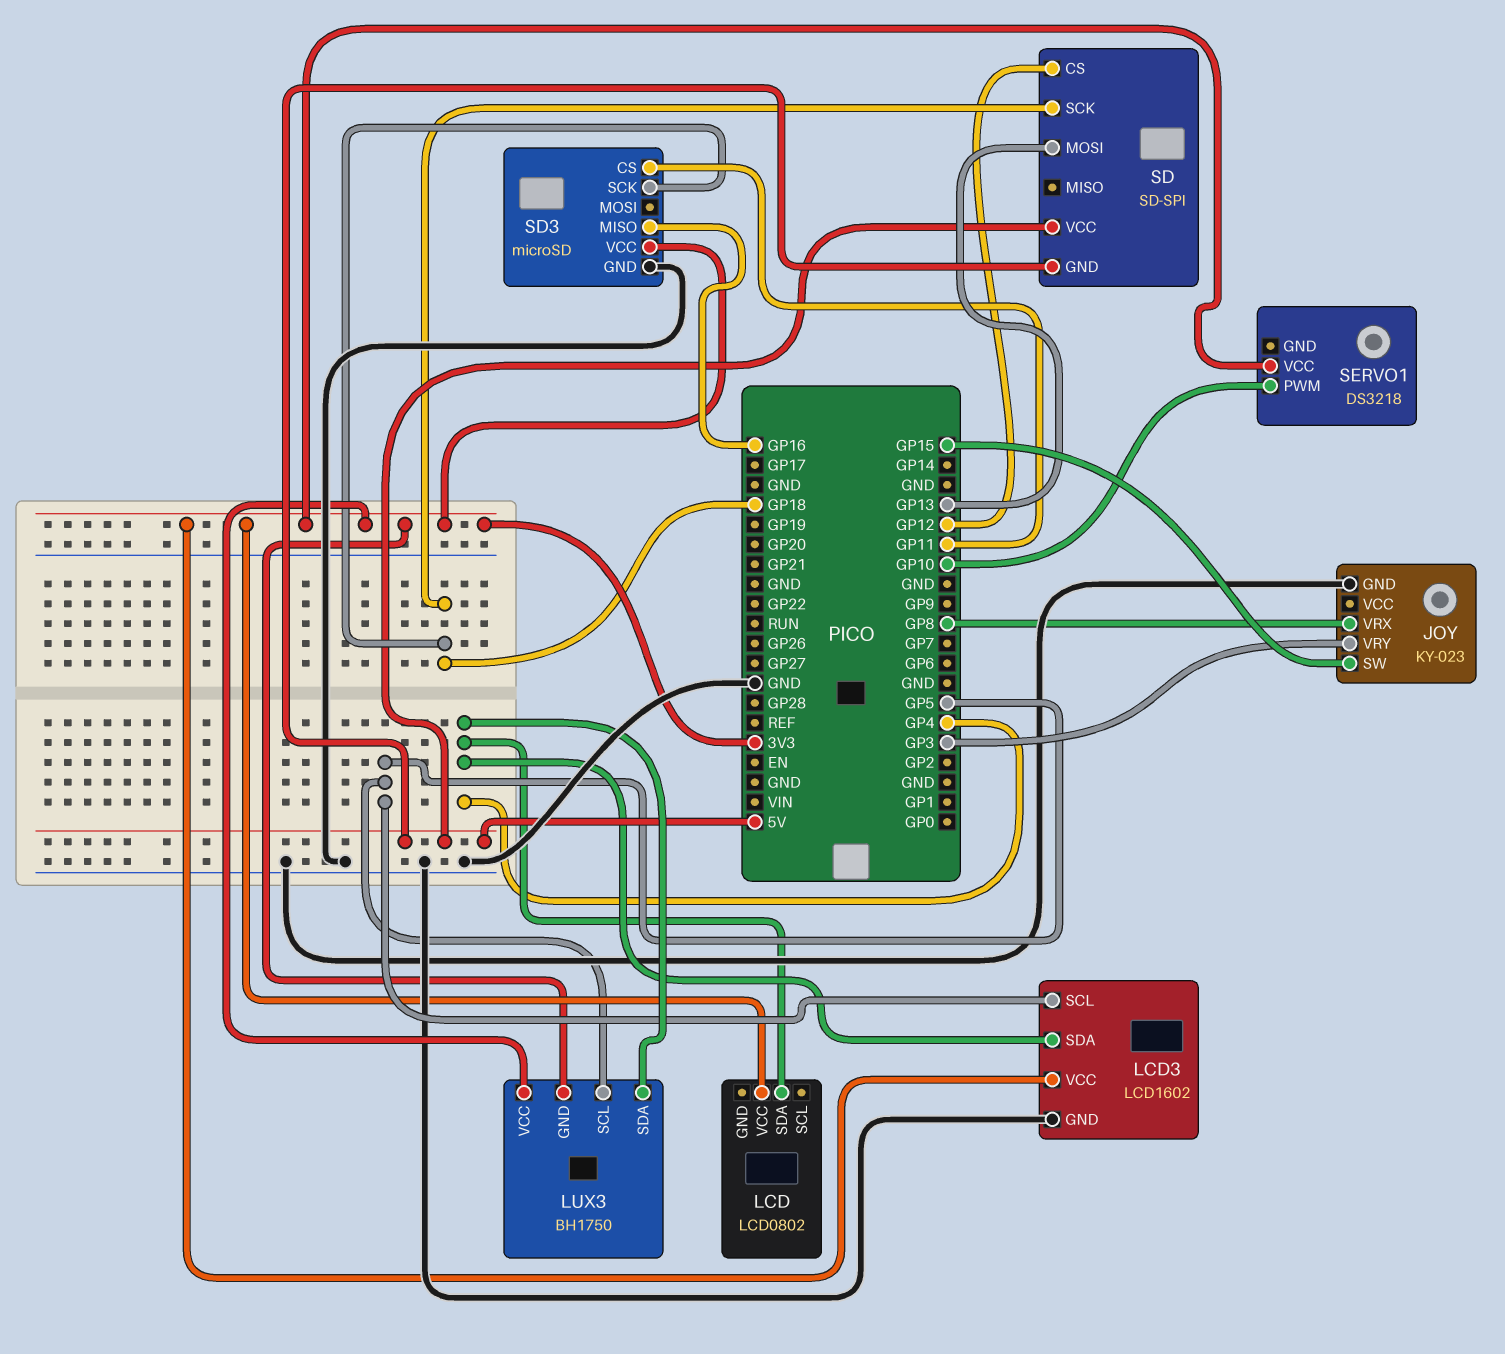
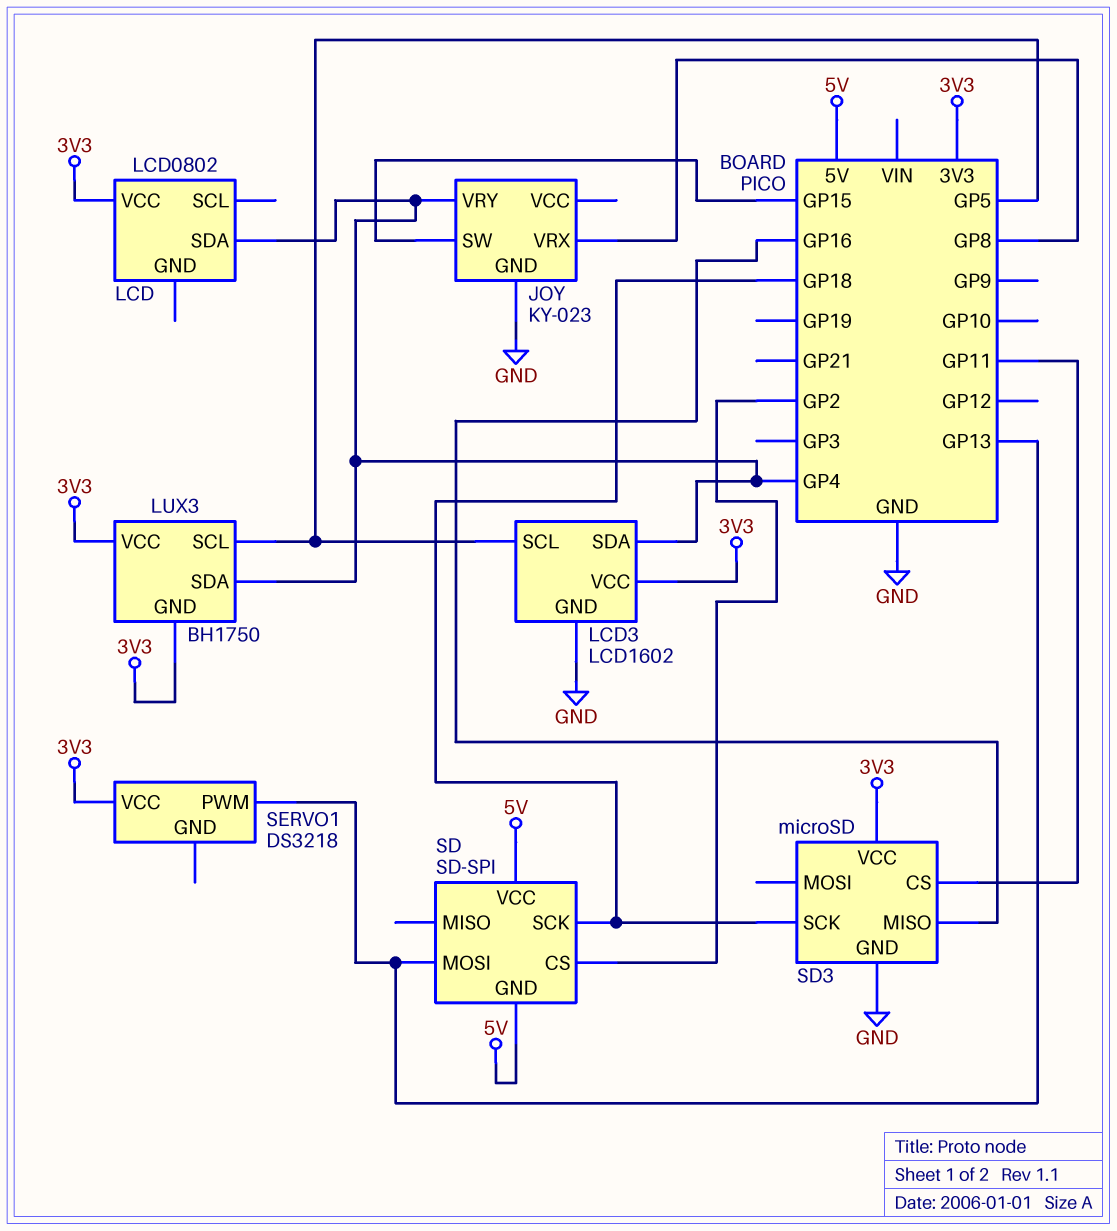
JOY pin VRY: GP3 -> GP4
SD pin CS: GP12 -> GP2
SERVO1 pin PWM: GP10 -> GP13

